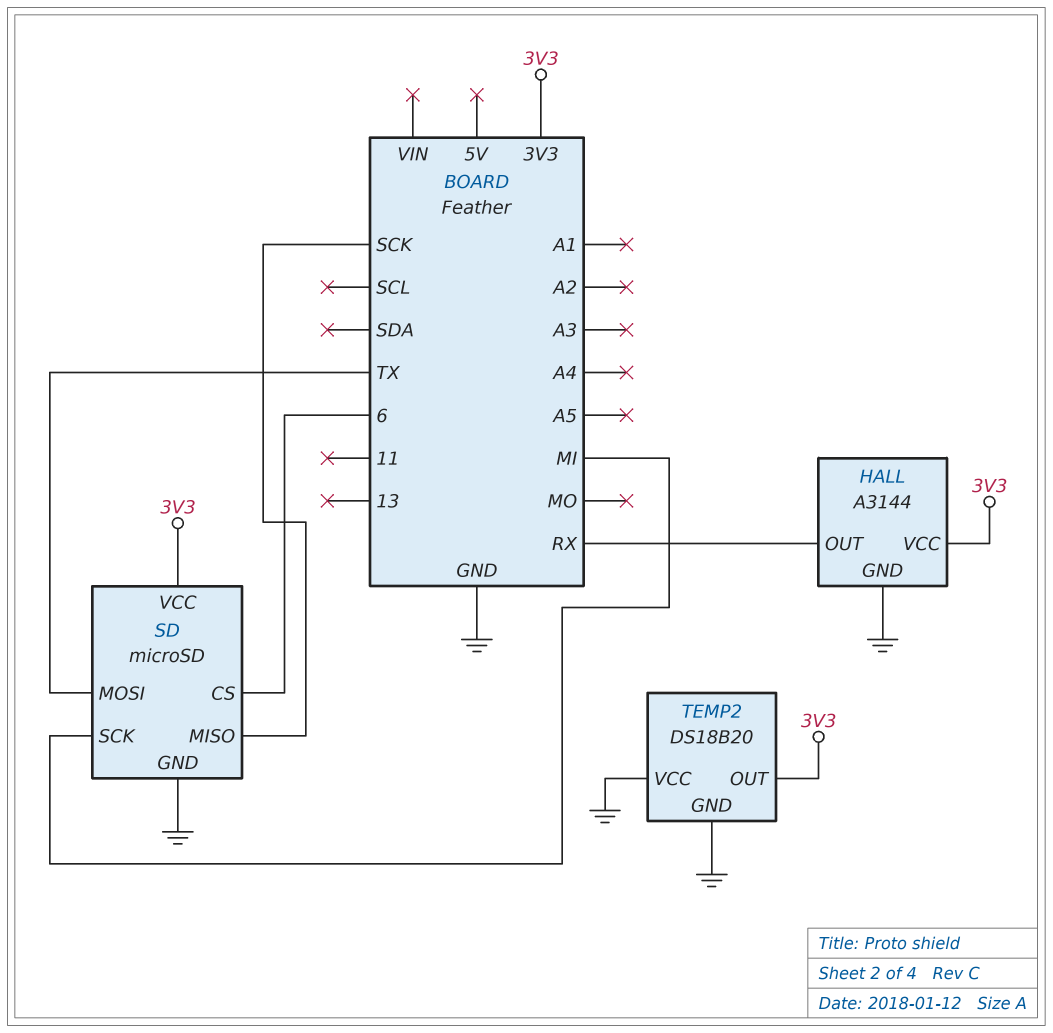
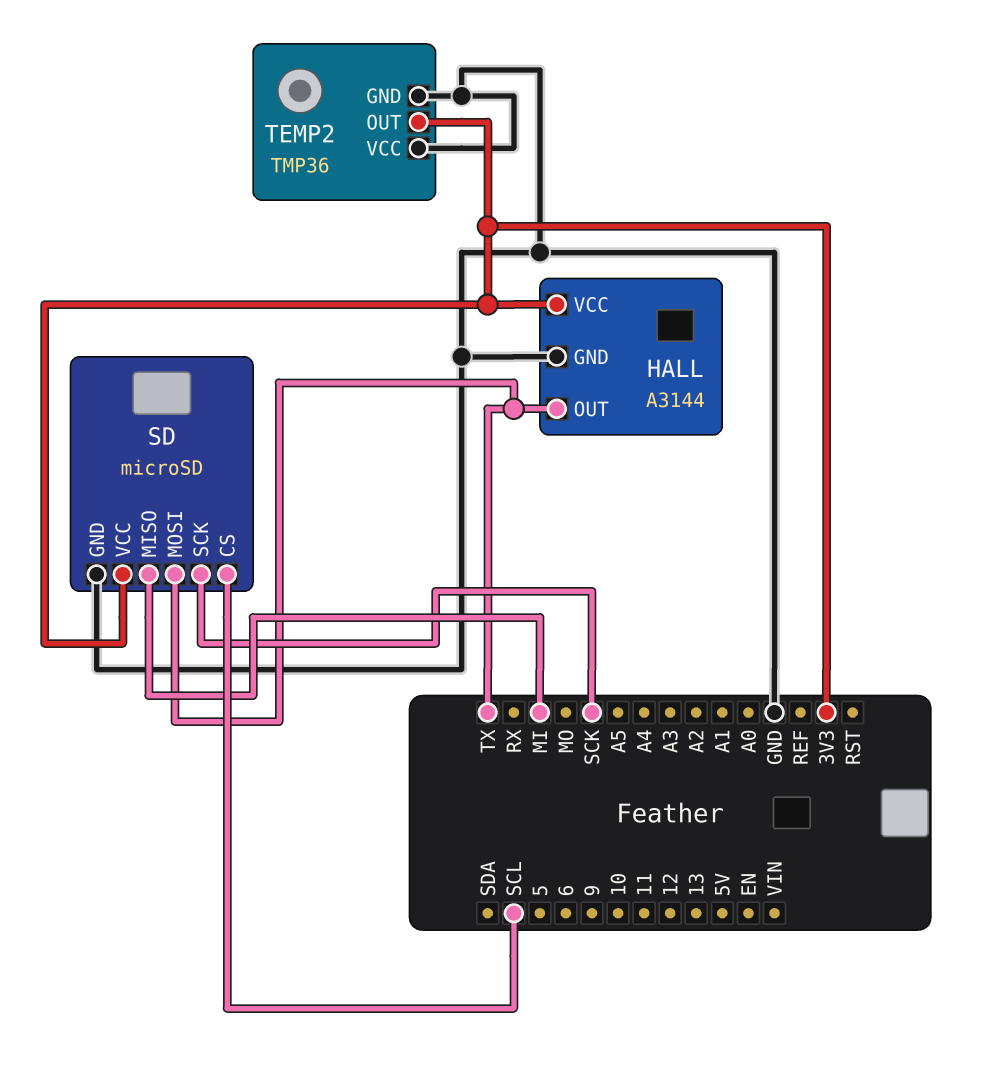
HALL pin OUT: RX -> TX
SD pin CS: 6 -> SCL
SD pin MISO: SCK -> MI
SD pin SCK: MI -> SCK
TEMP2: DS18B20 -> TMP36

